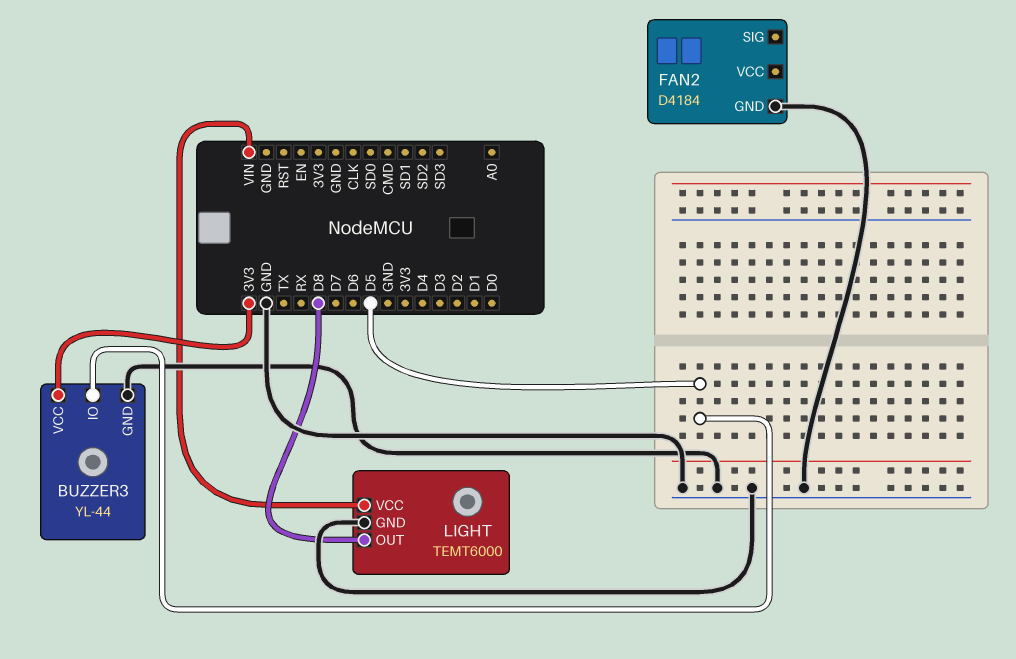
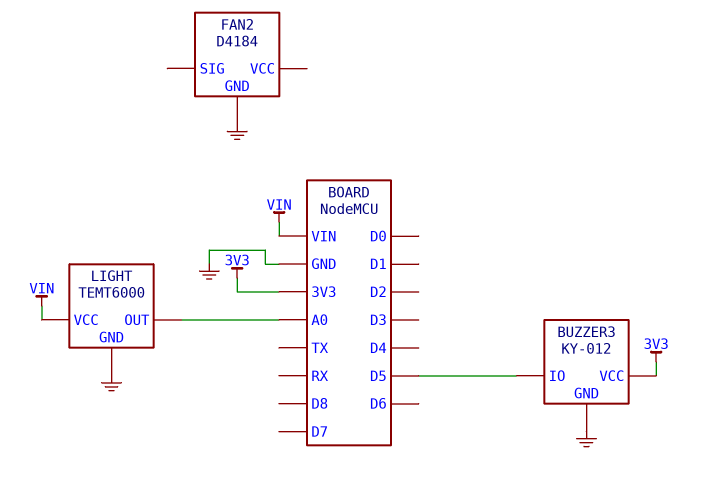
BUZZER3: YL-44 -> KY-012
LIGHT pin OUT: D8 -> A0

